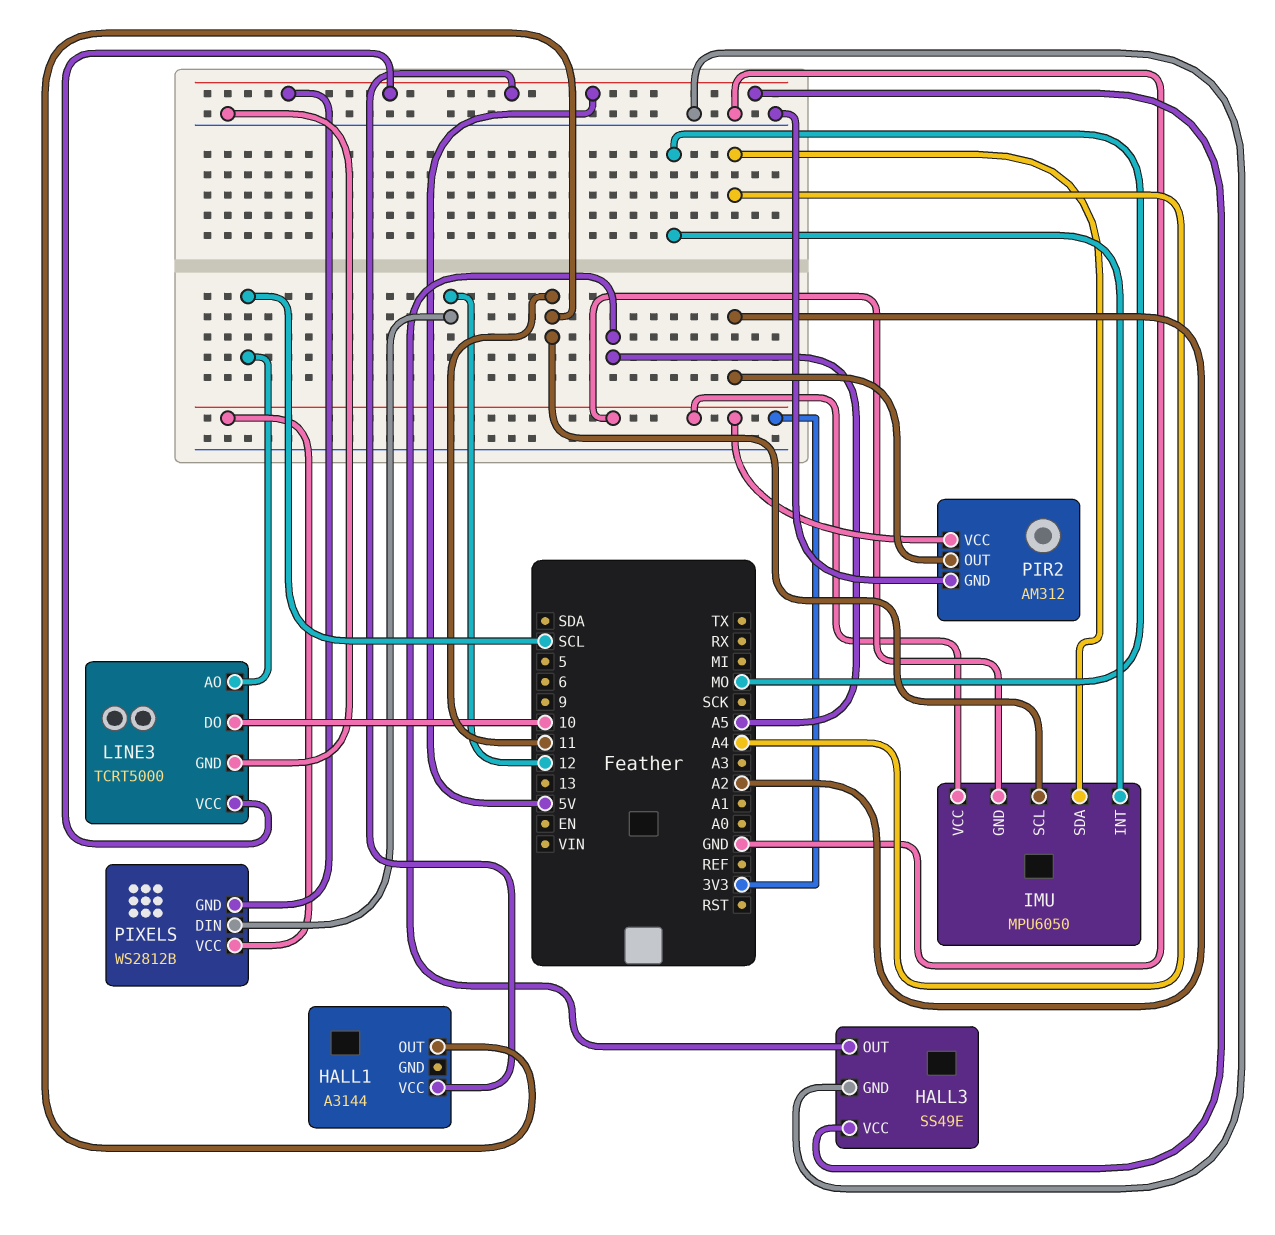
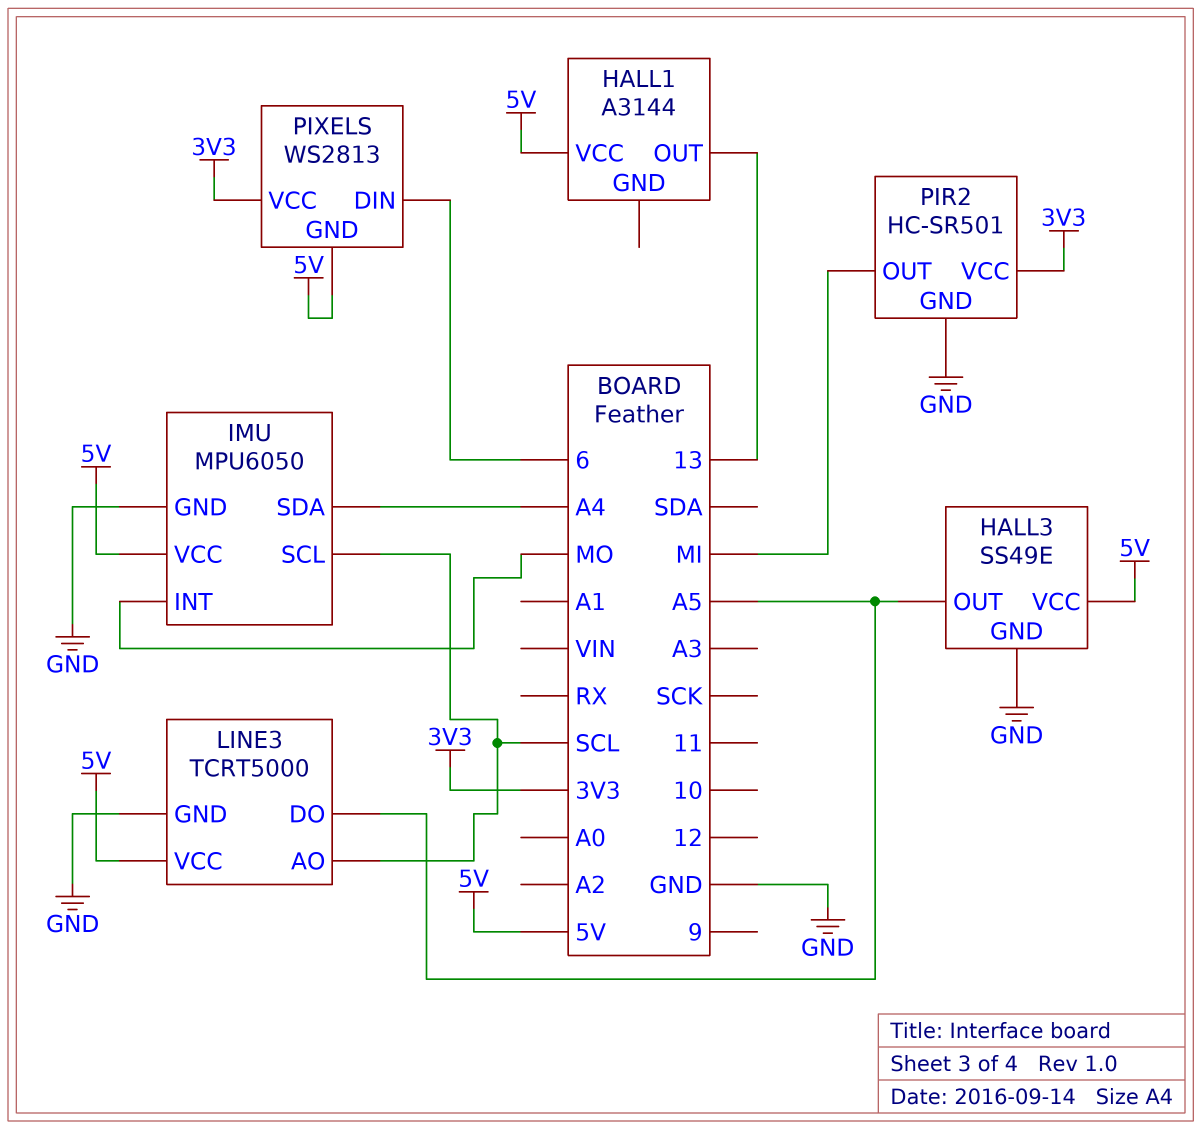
HALL1 pin OUT: 11 -> 13
IMU pin GND: 3V3 -> GND
IMU pin SCL: 11 -> SCL
IMU pin VCC: 3V3 -> 5V
LINE3 pin DO: 10 -> A5
PIR2: AM312 -> HC-SR501
PIR2 pin OUT: A2 -> MI
PIXELS: WS2812B -> WS2813
PIXELS pin DIN: 12 -> 6

